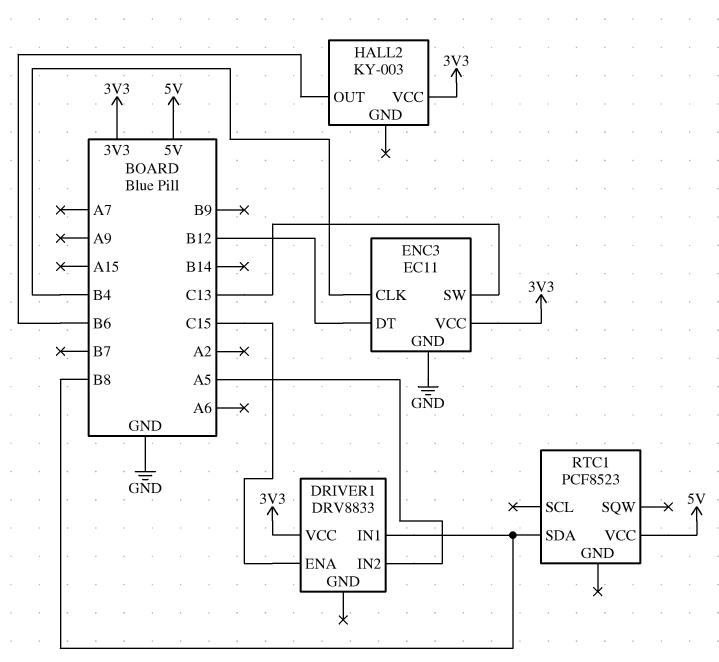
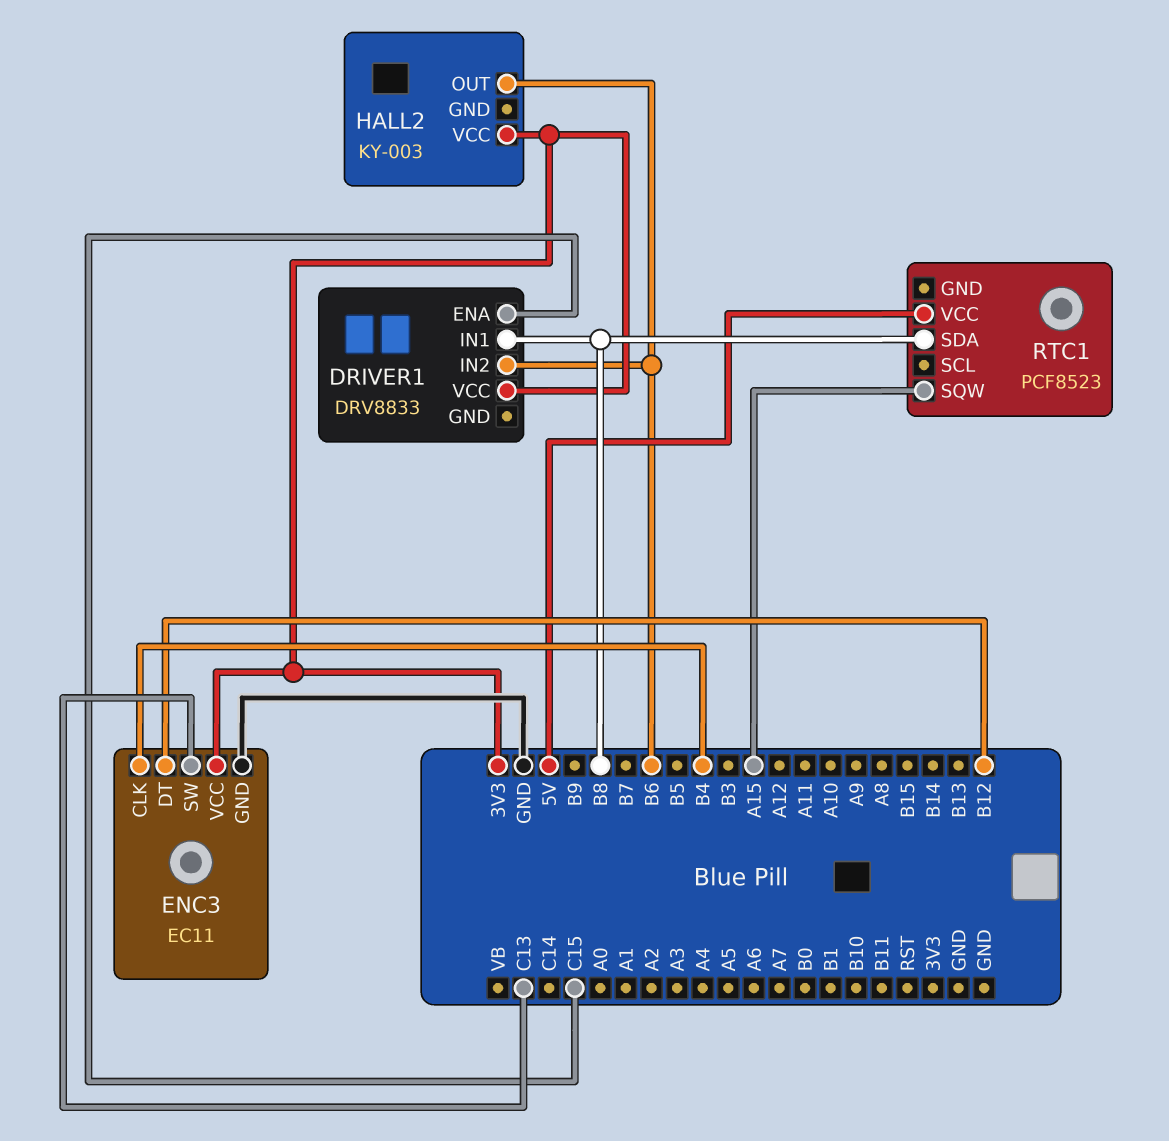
DRIVER1 pin IN2: A5 -> B6
RTC1 pin SQW: none -> A15

